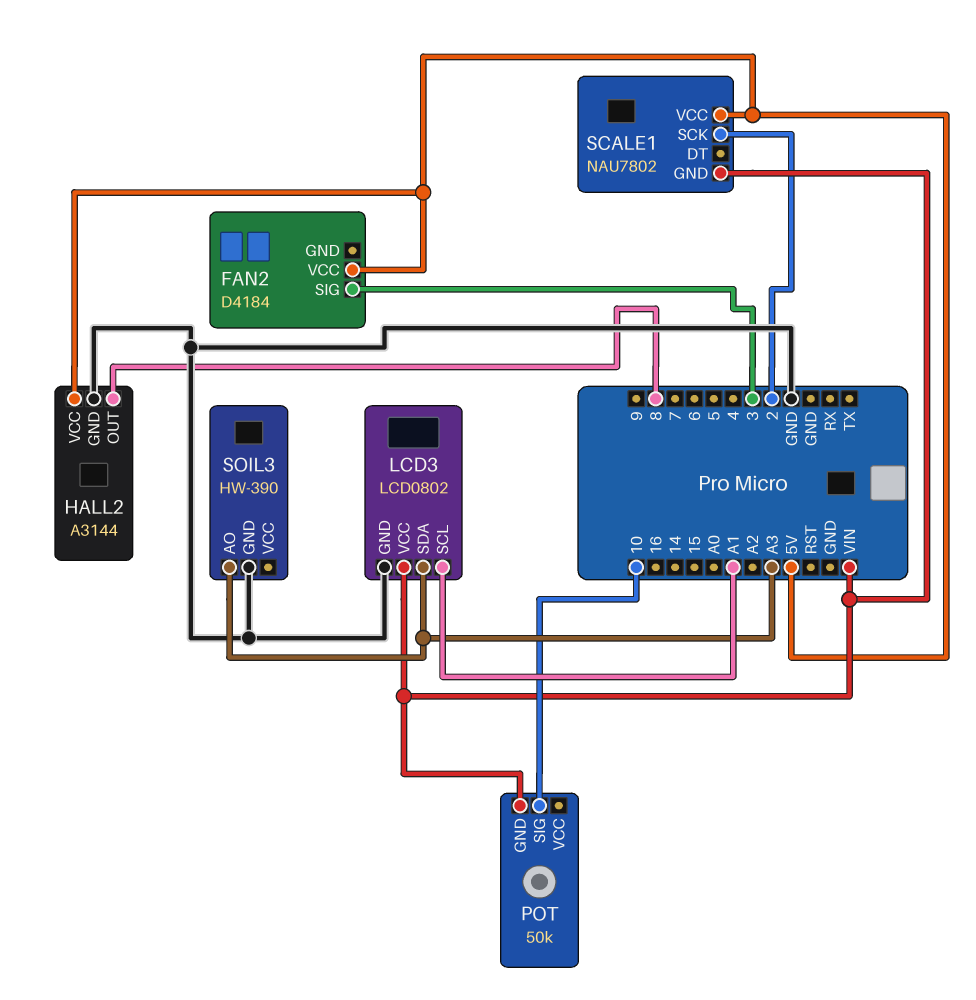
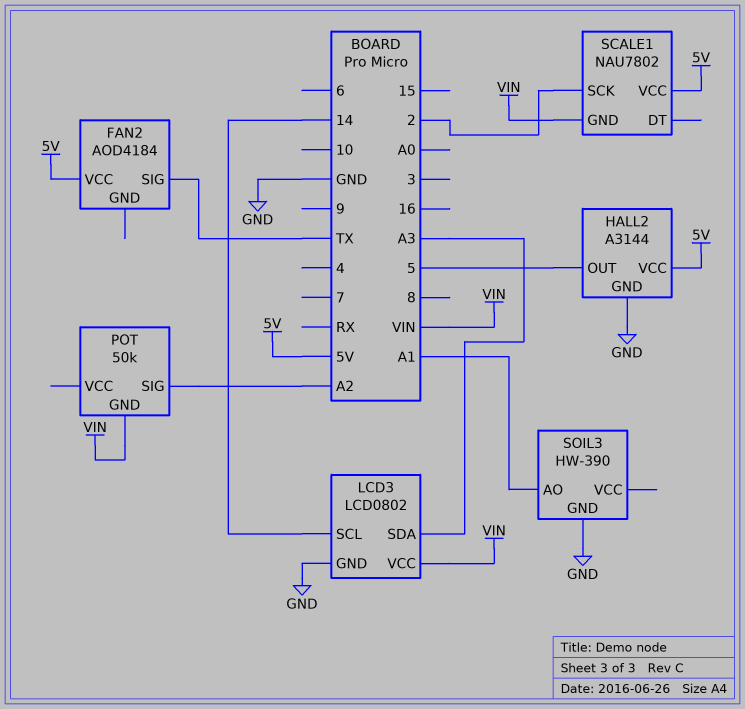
FAN2: D4184 -> AOD4184
FAN2 pin SIG: 3 -> TX
HALL2 pin OUT: 8 -> 5
LCD3 pin SCL: A1 -> 14
POT pin SIG: 10 -> A2
SOIL3 pin AO: A3 -> A1

